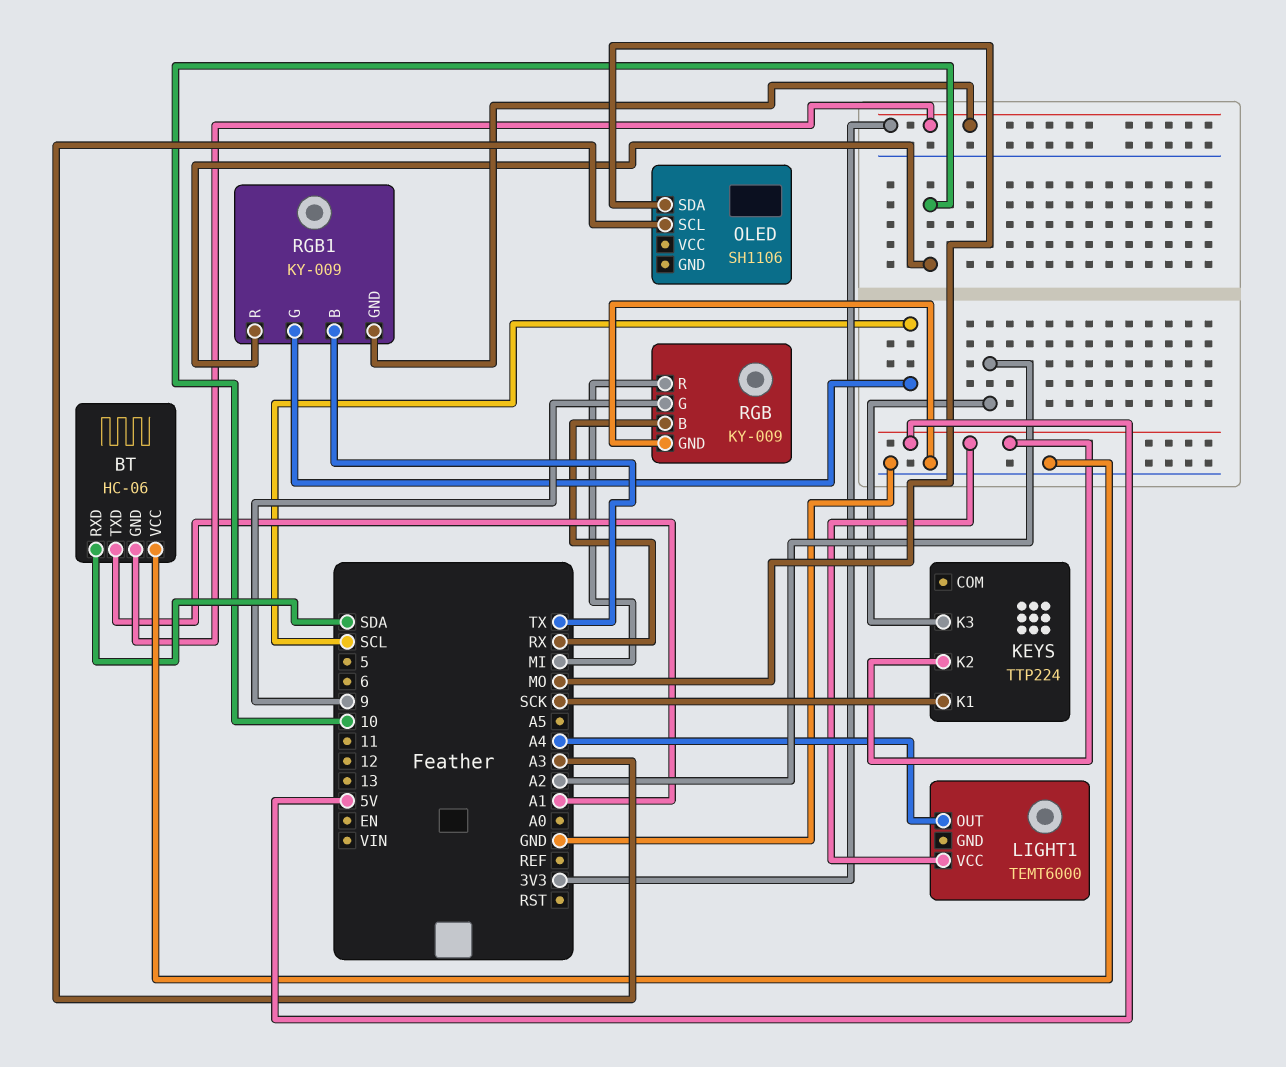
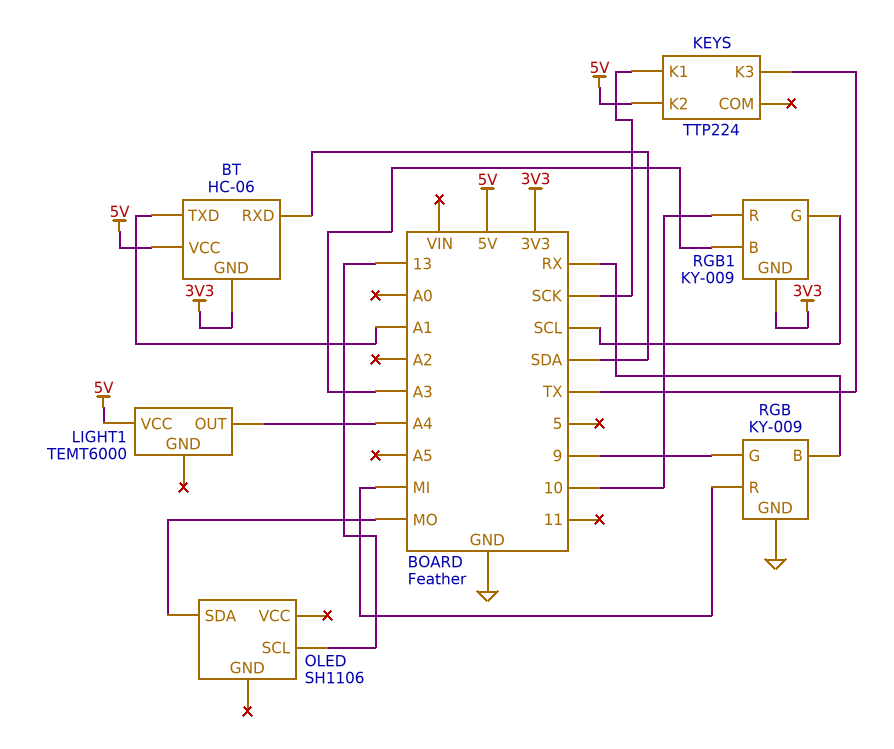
BT pin VCC: GND -> 5V
KEYS pin K3: A2 -> TX
OLED pin SCL: A3 -> 13
RGB1 pin B: TX -> A3

